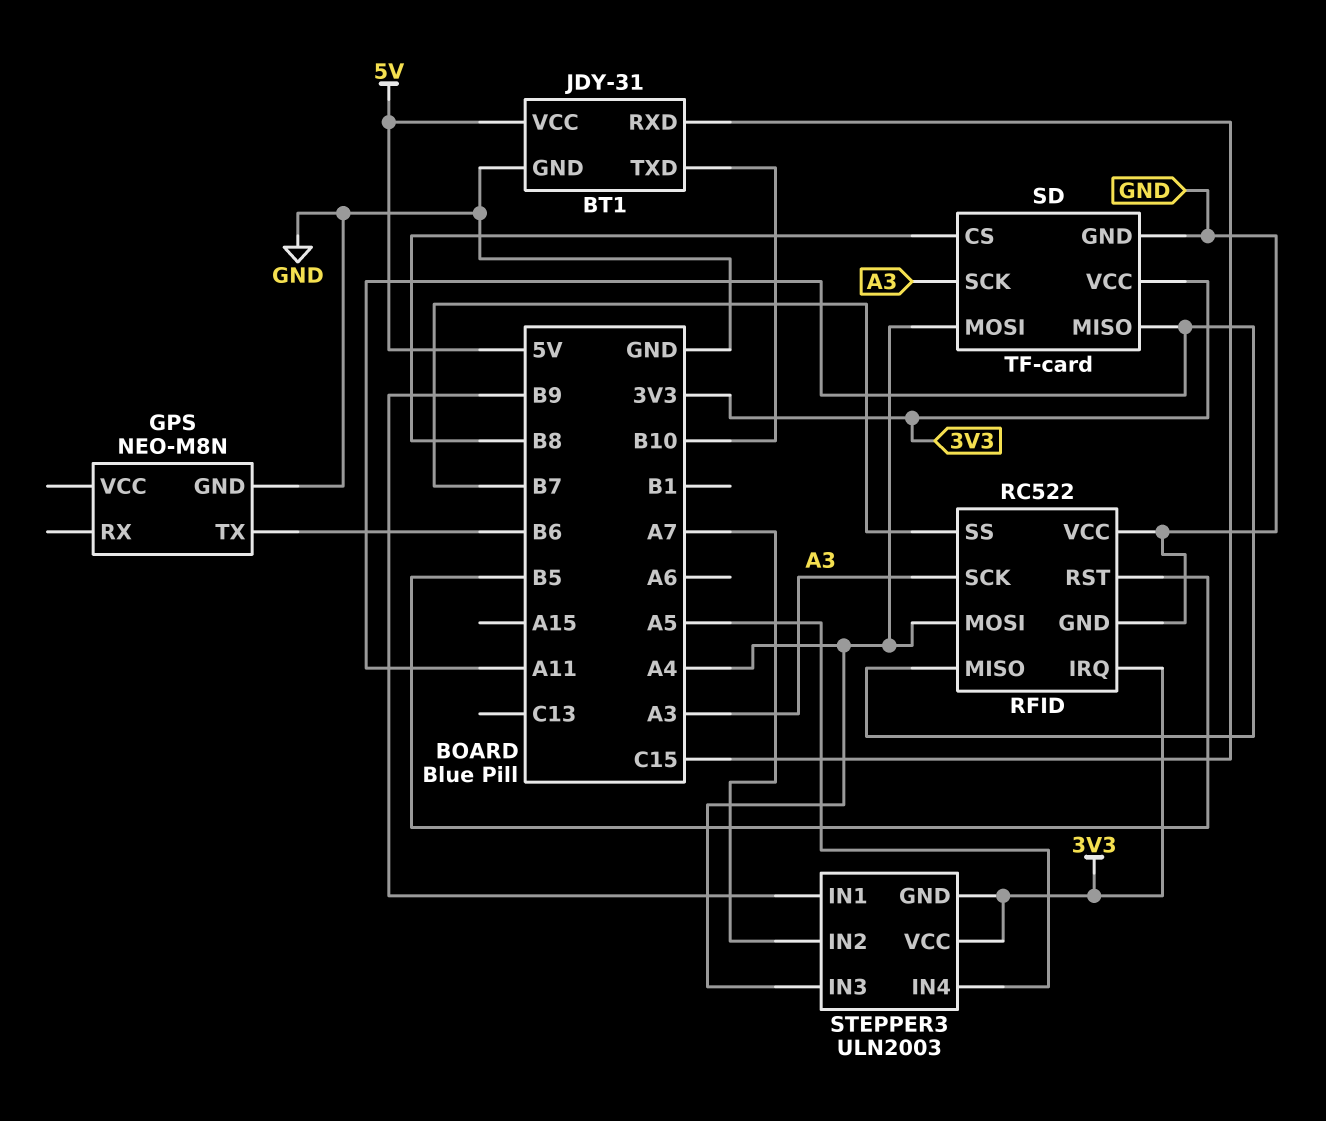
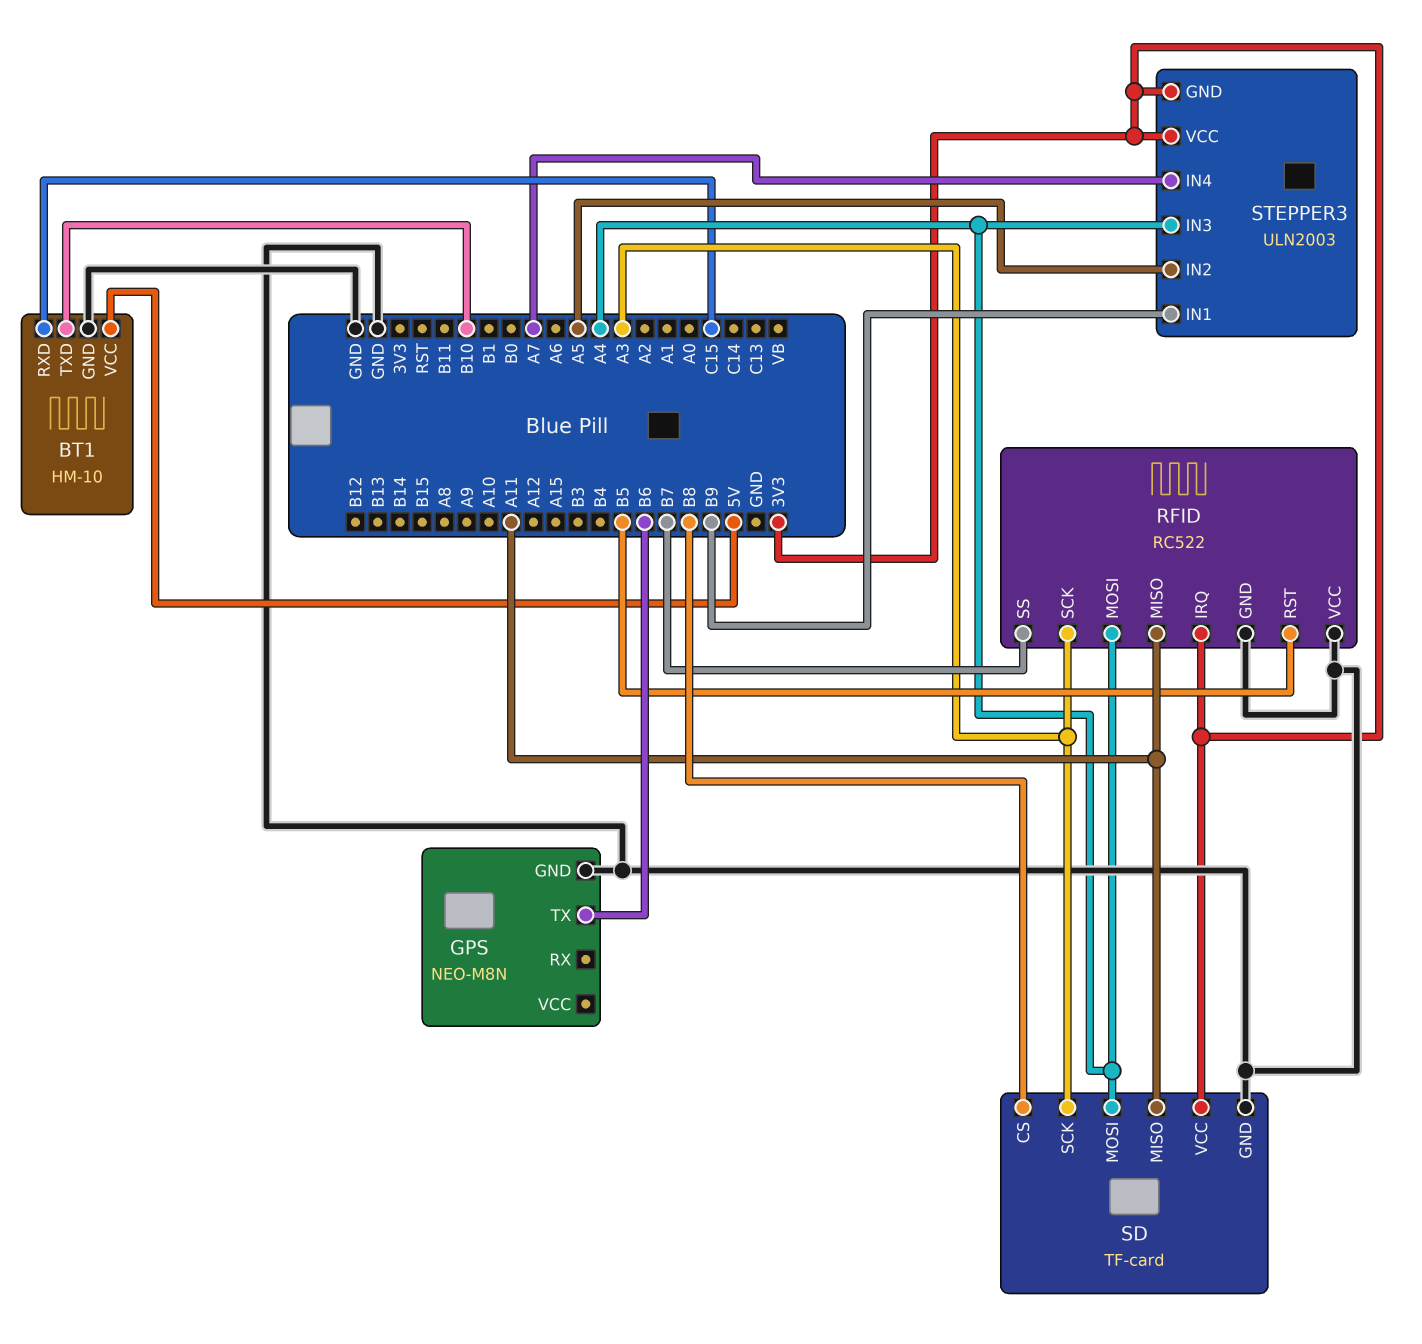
BT1: JDY-31 -> HM-10
STEPPER3 pin IN2: A7 -> A5
STEPPER3 pin IN4: A5 -> A7

